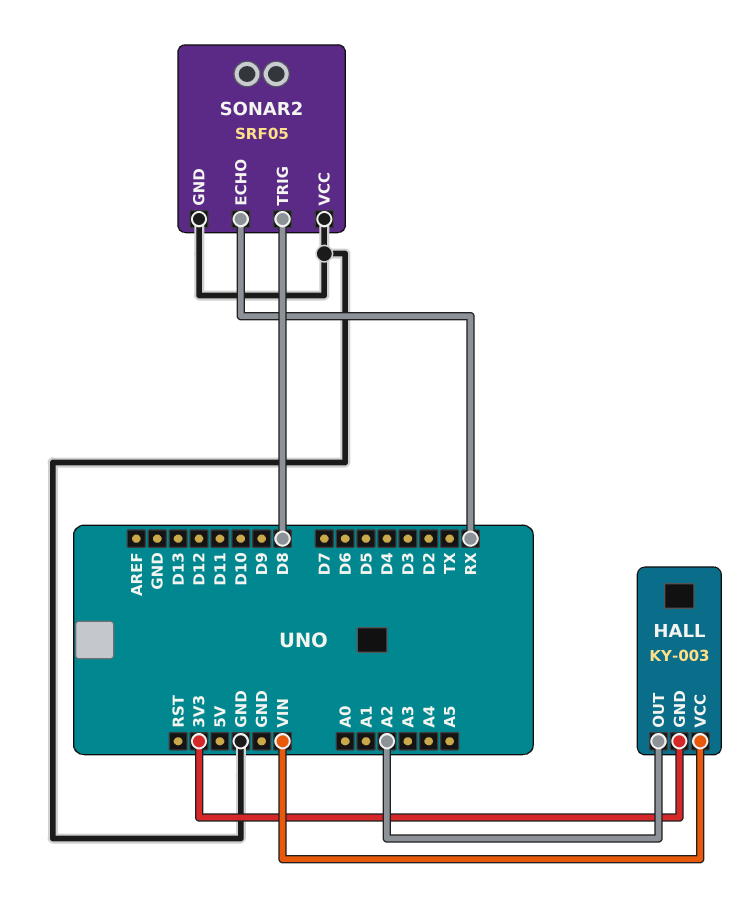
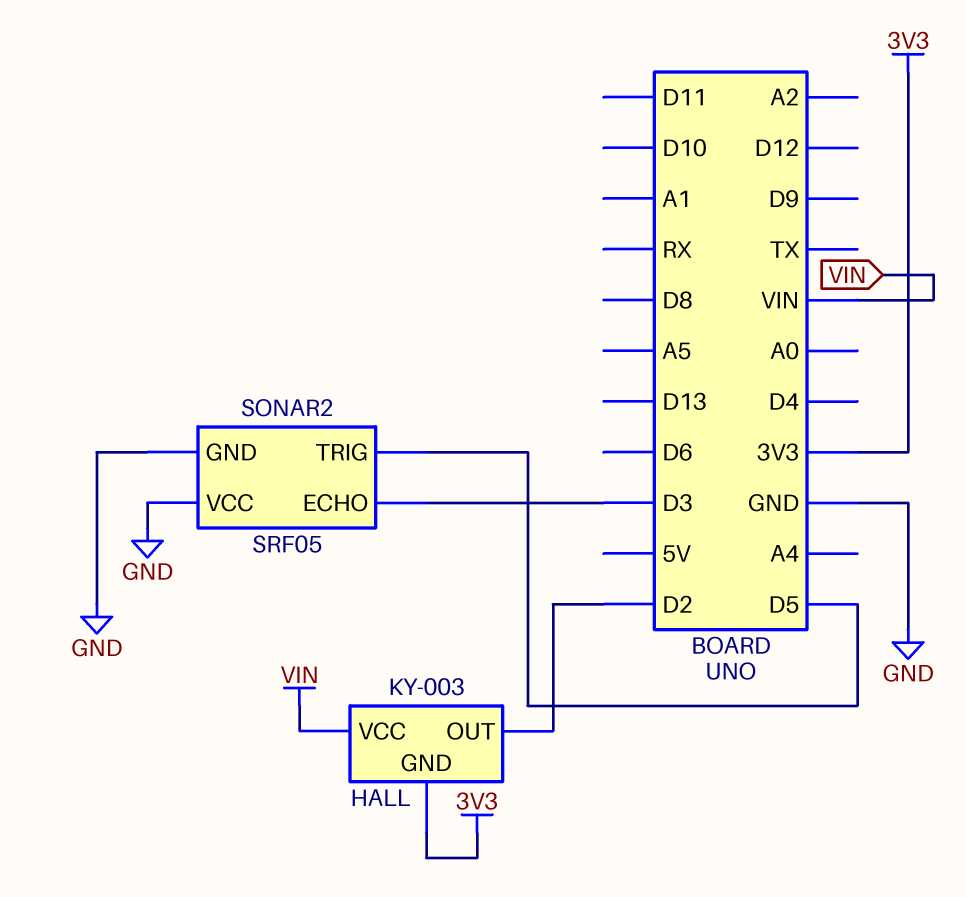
HALL pin OUT: A2 -> D2
SONAR2 pin ECHO: RX -> D3
SONAR2 pin TRIG: D8 -> D5

